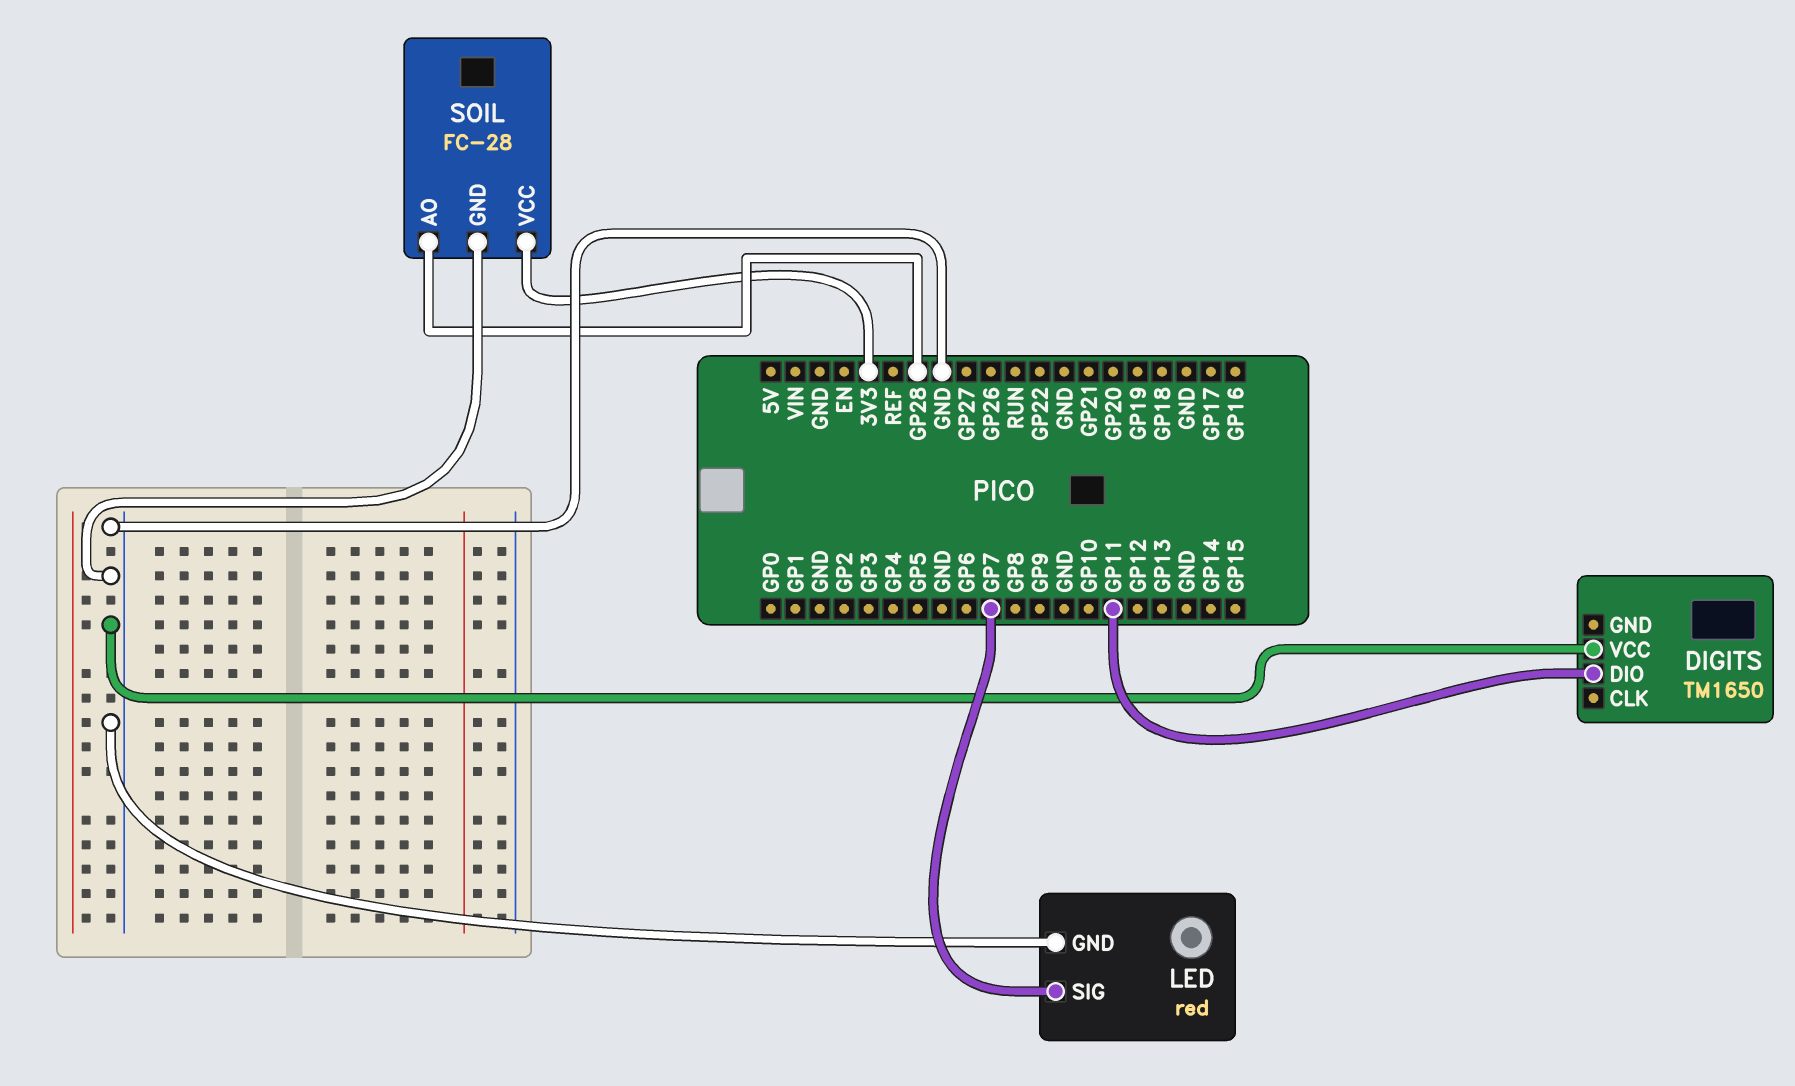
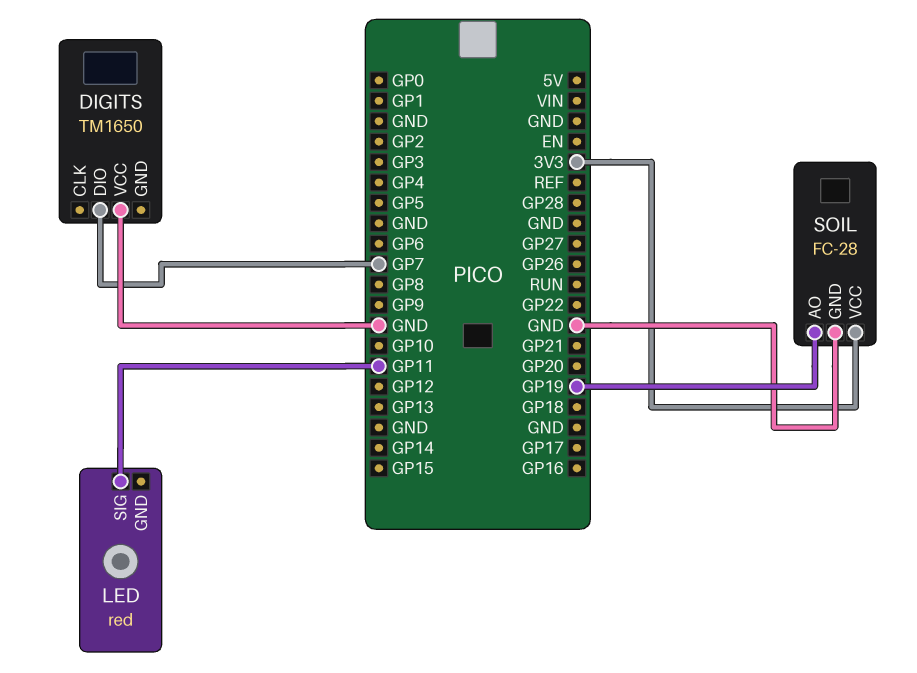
DIGITS pin DIO: GP11 -> GP7
LED pin GND: GND -> none
LED pin SIG: GP7 -> GP11
SOIL pin AO: GP28 -> GP19

